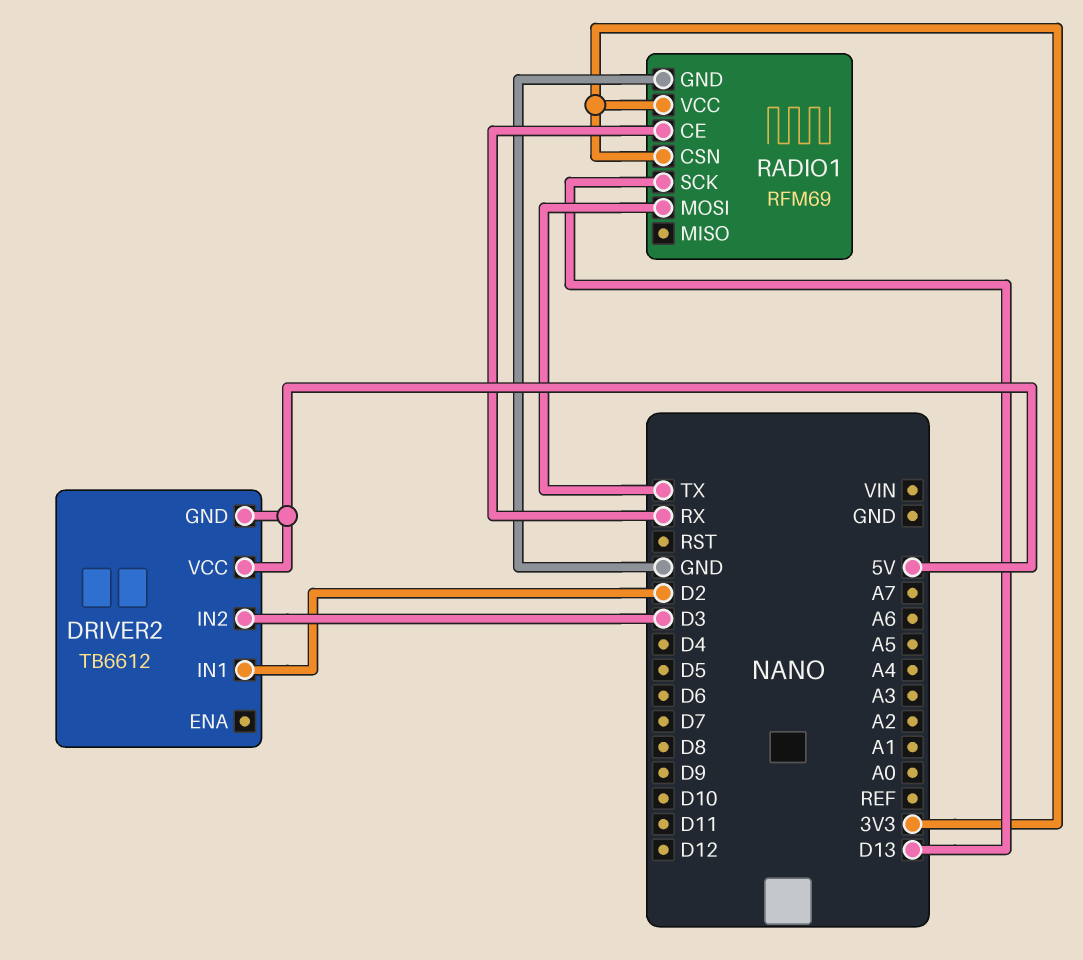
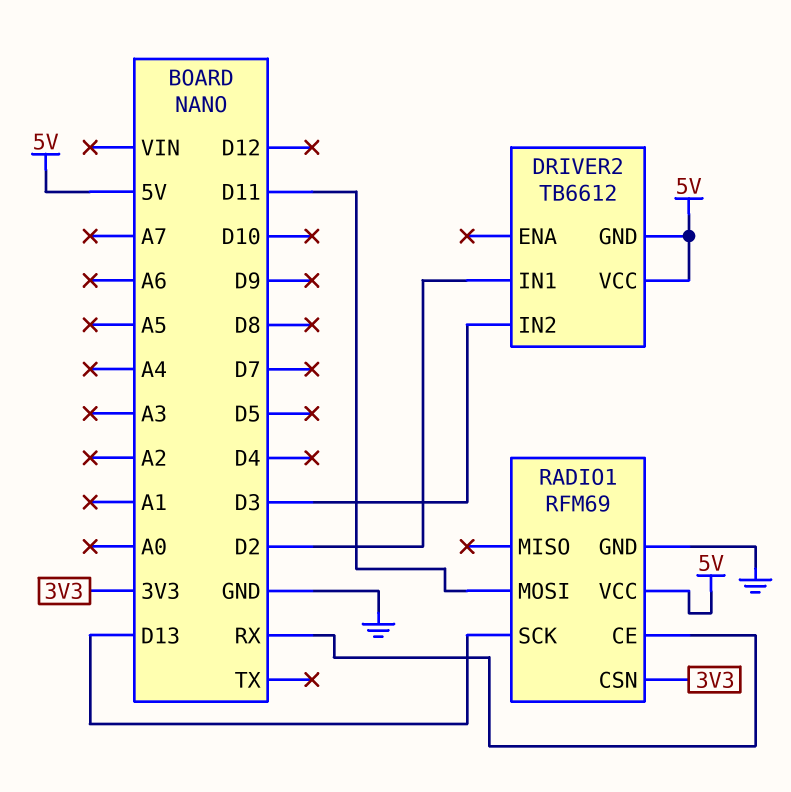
RADIO1 pin MOSI: TX -> D11
RADIO1 pin VCC: 3V3 -> 5V

